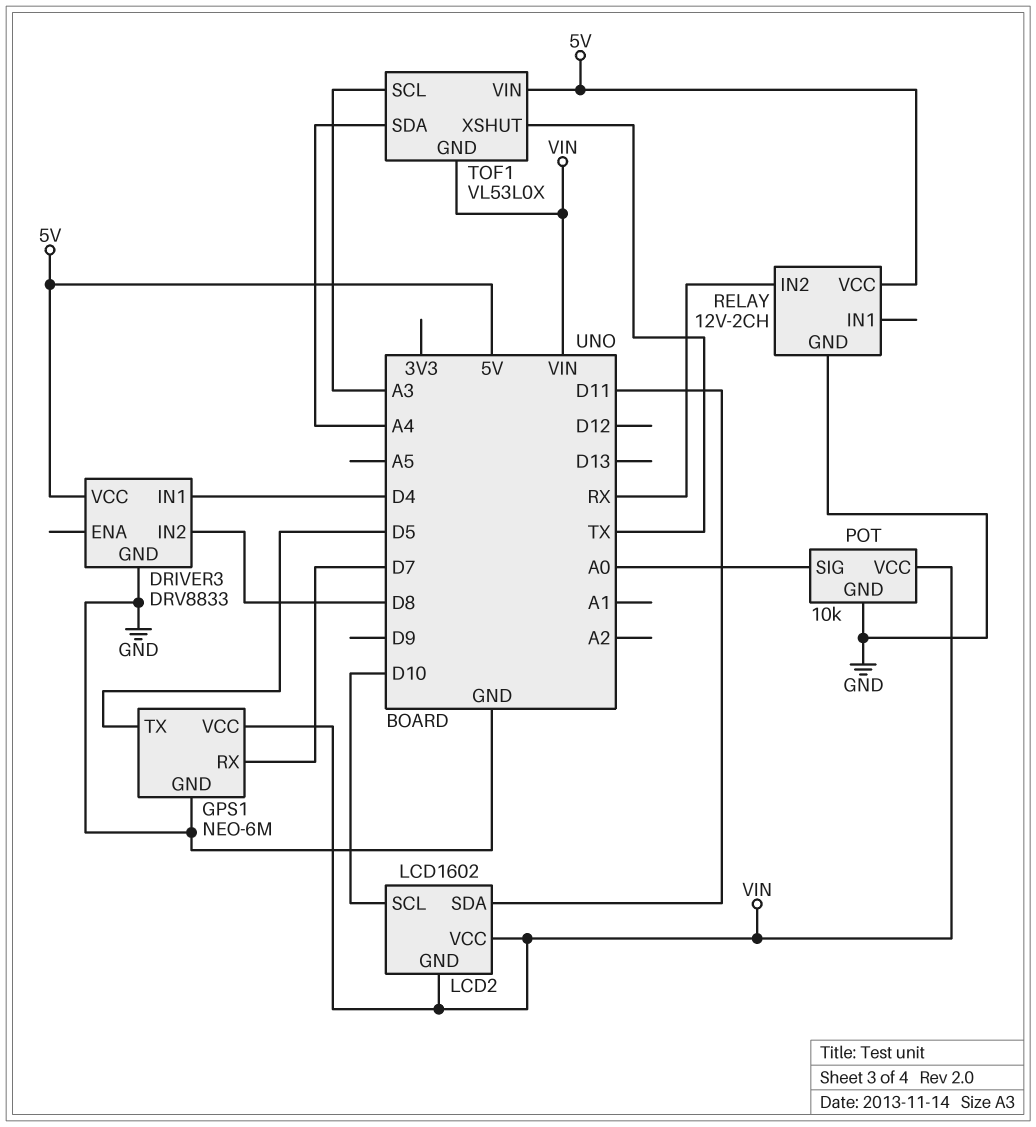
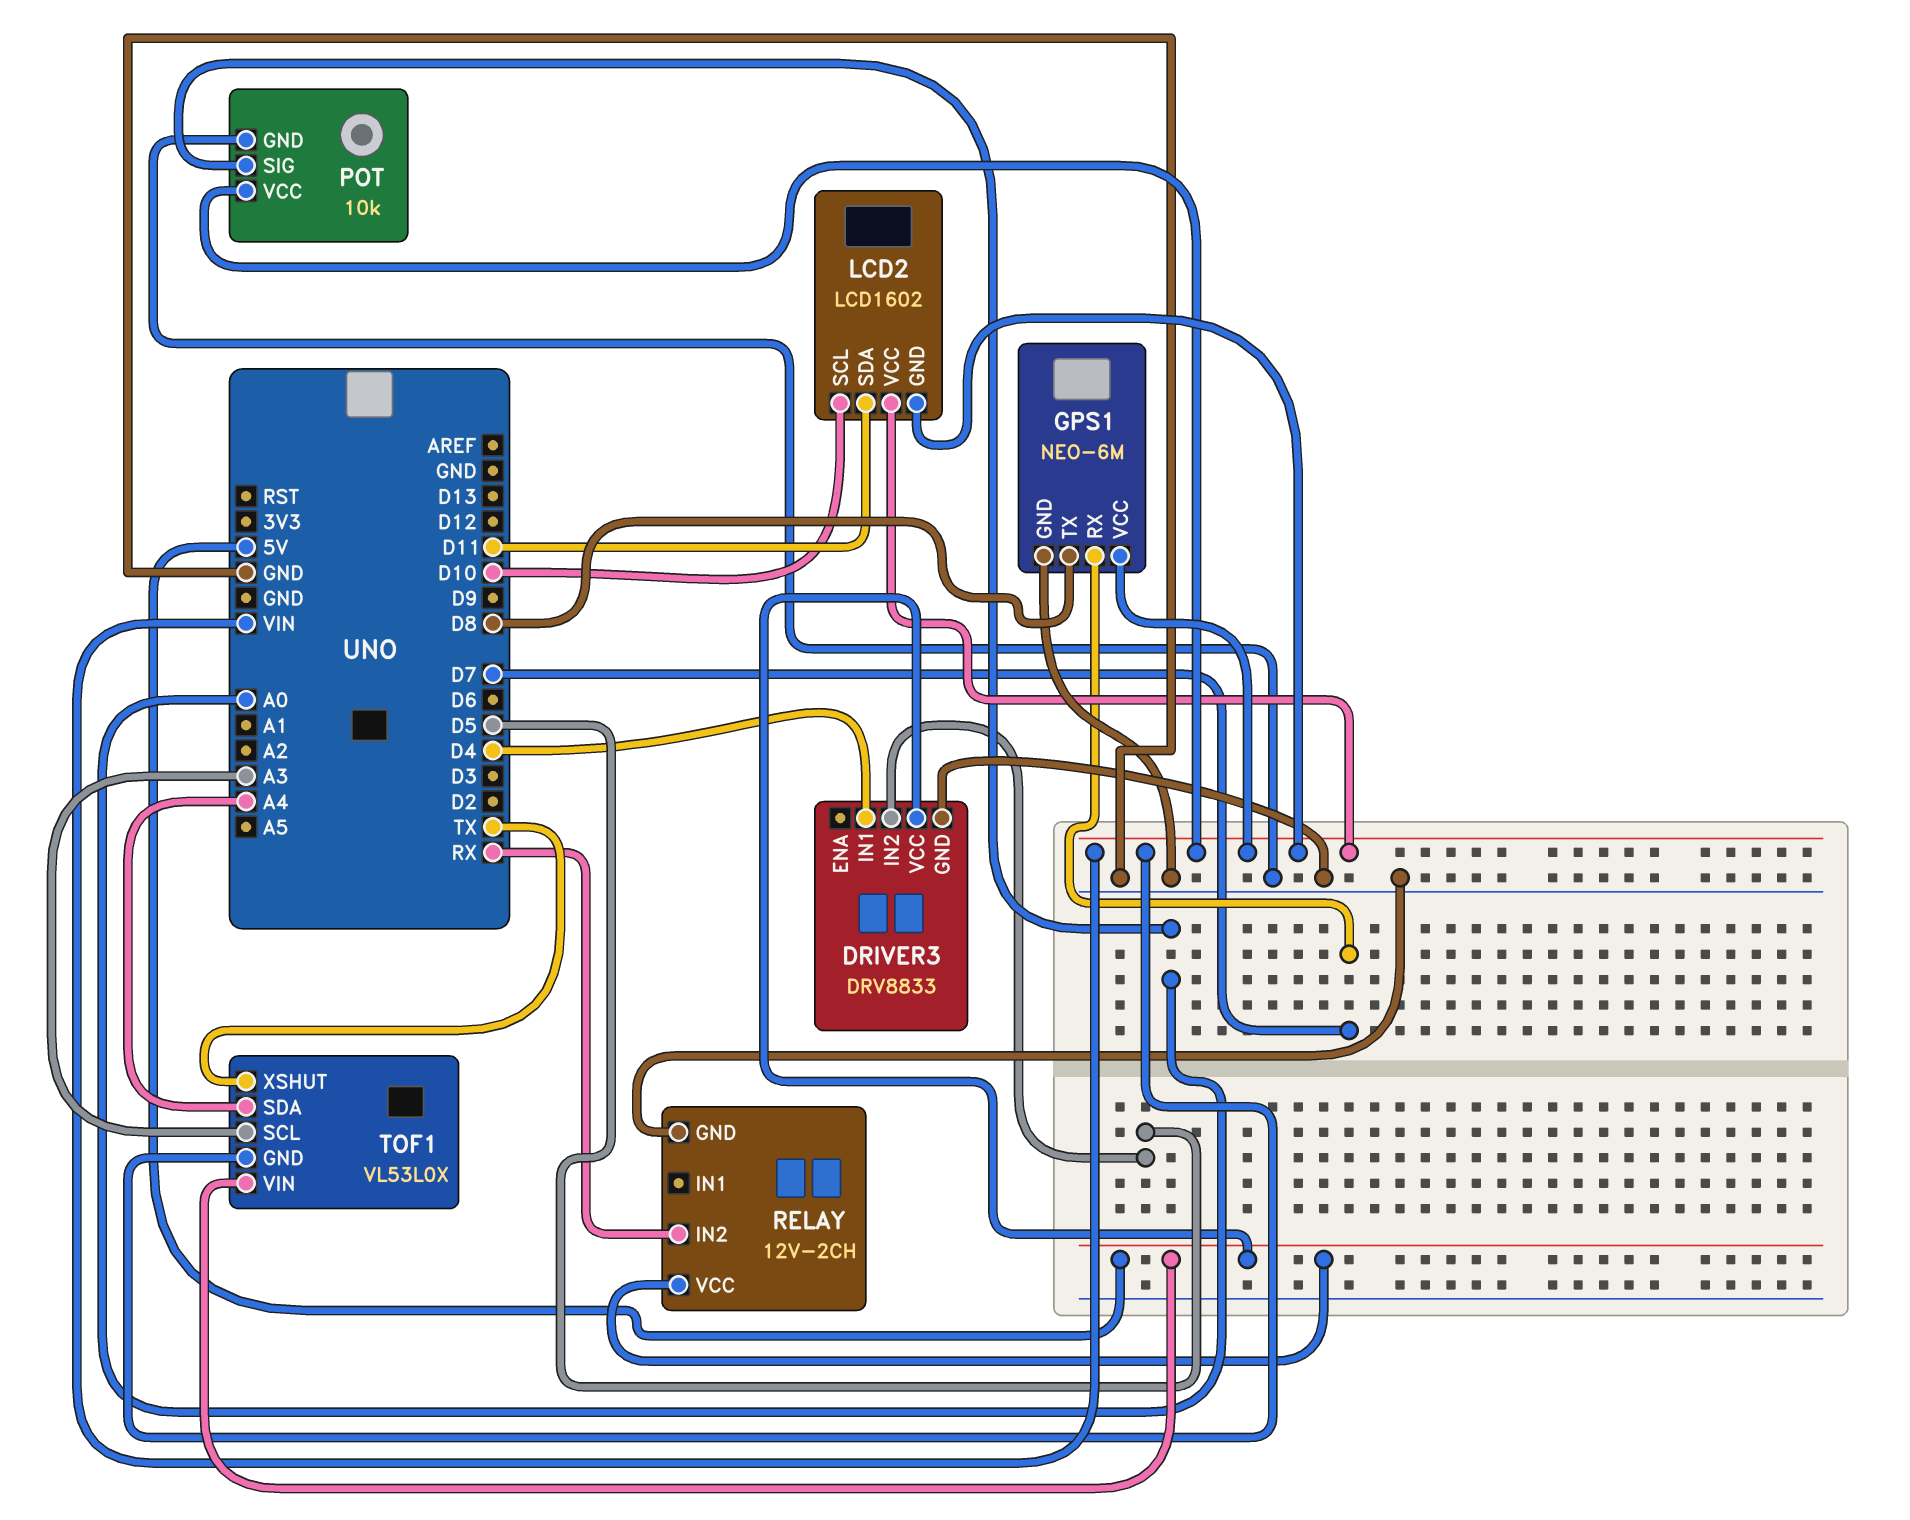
DRIVER3 pin IN2: D8 -> D5
GPS1 pin TX: D5 -> D8

